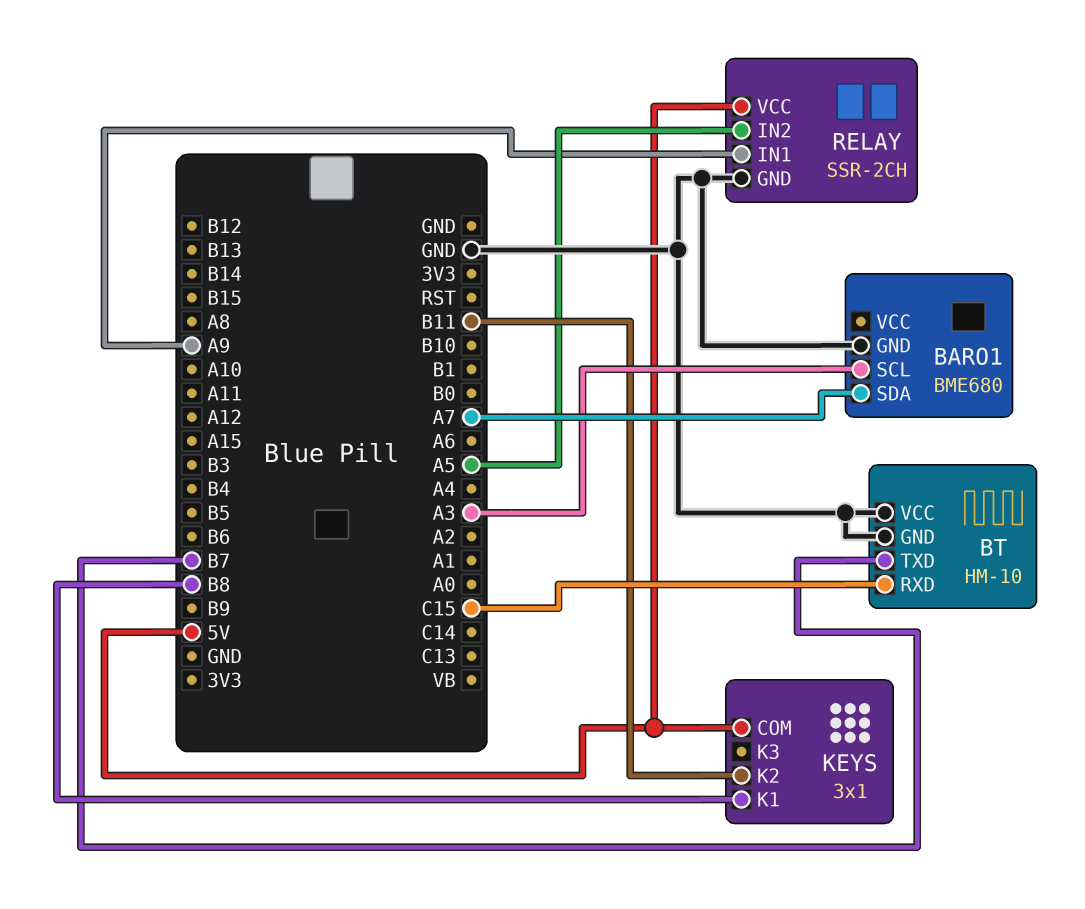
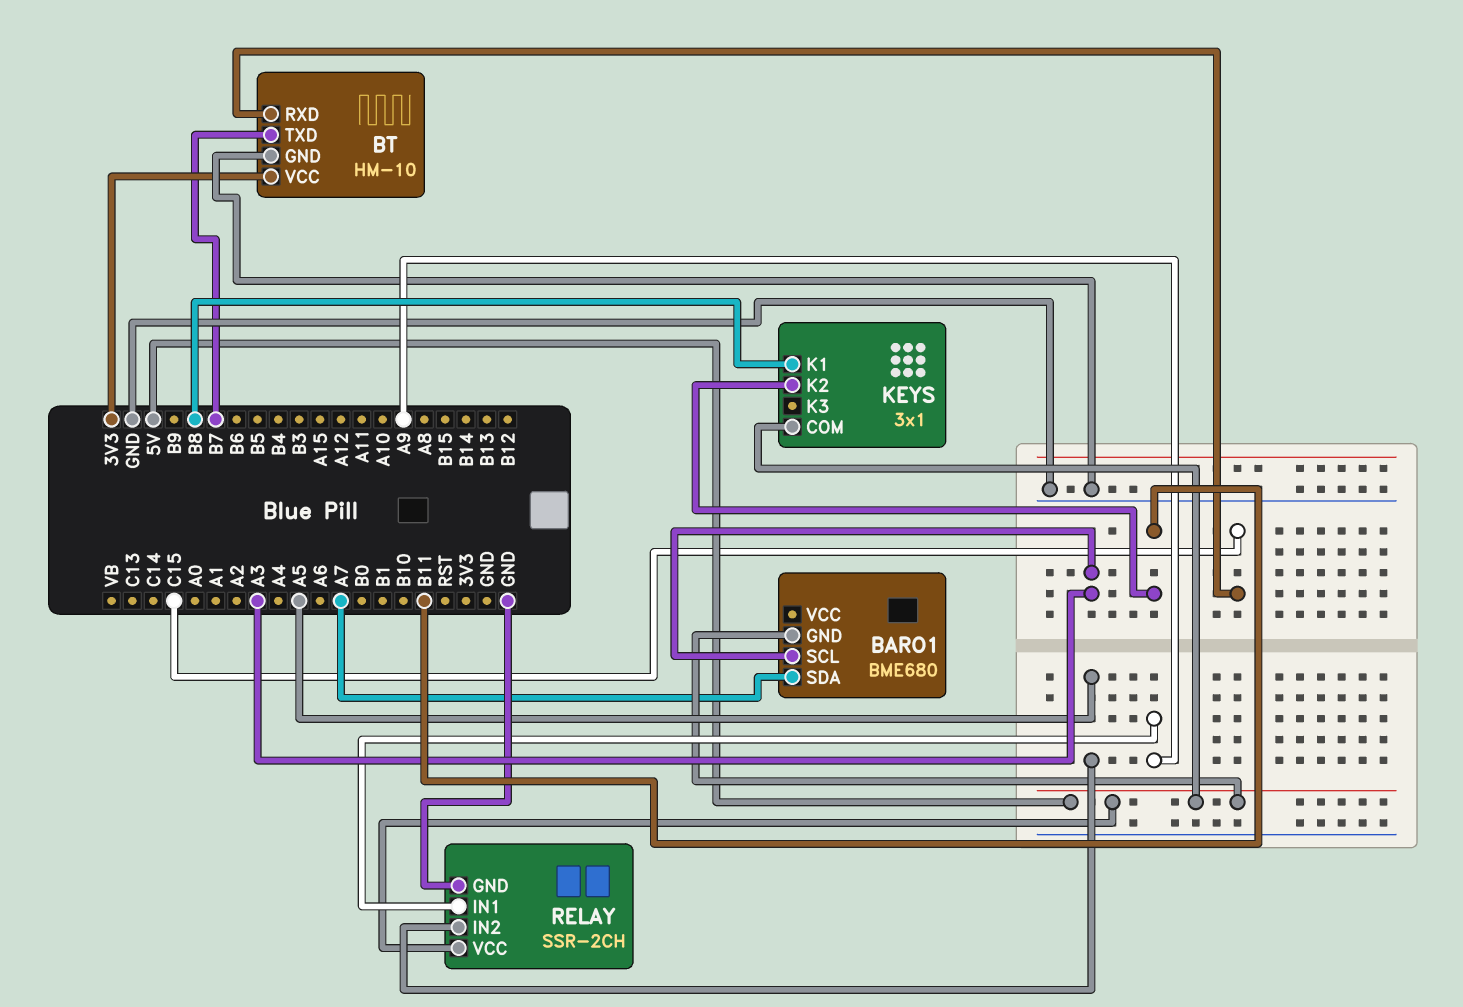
BARO1 pin GND: GND -> 5V
BT pin VCC: GND -> 3V3

